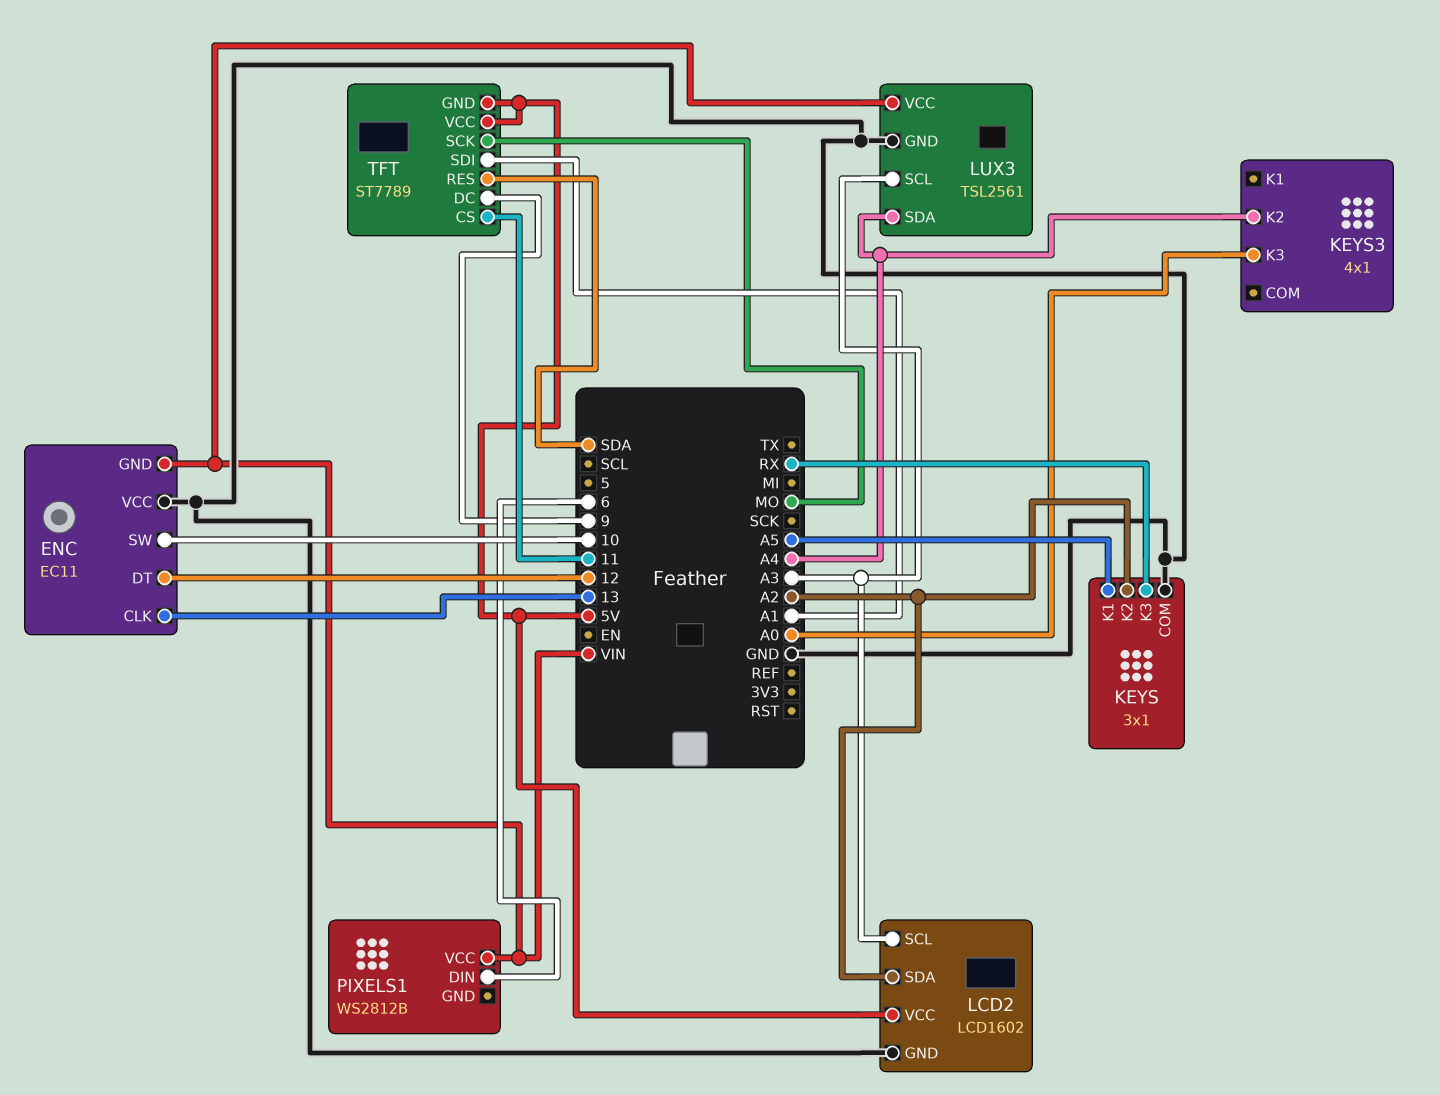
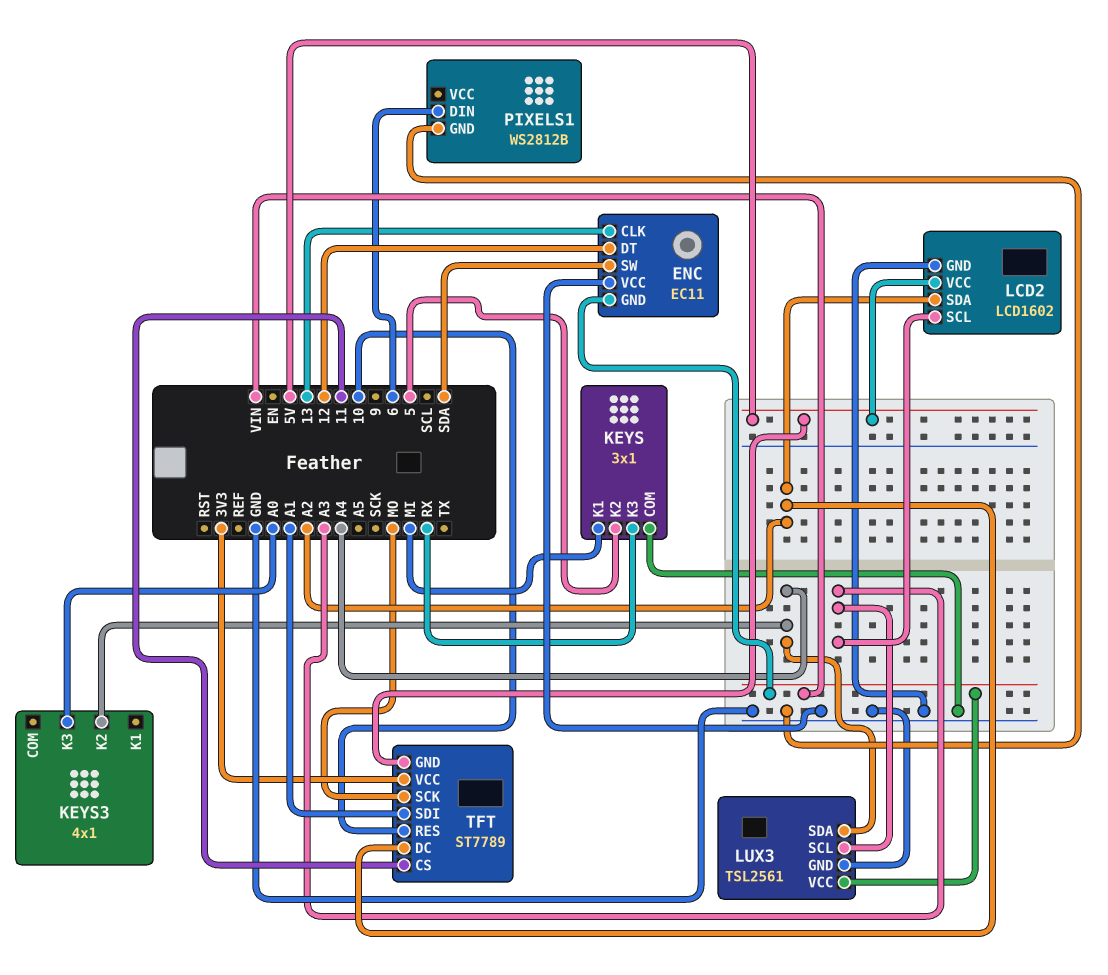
ENC pin SW: 10 -> SDA
KEYS pin K1: A5 -> MI
KEYS pin K2: A2 -> 5
PIXELS1 pin GND: none -> GND
PIXELS1 pin VCC: VIN -> none
TFT pin DC: 9 -> A2
TFT pin RES: SDA -> 10
TFT pin VCC: 5V -> 3V3

